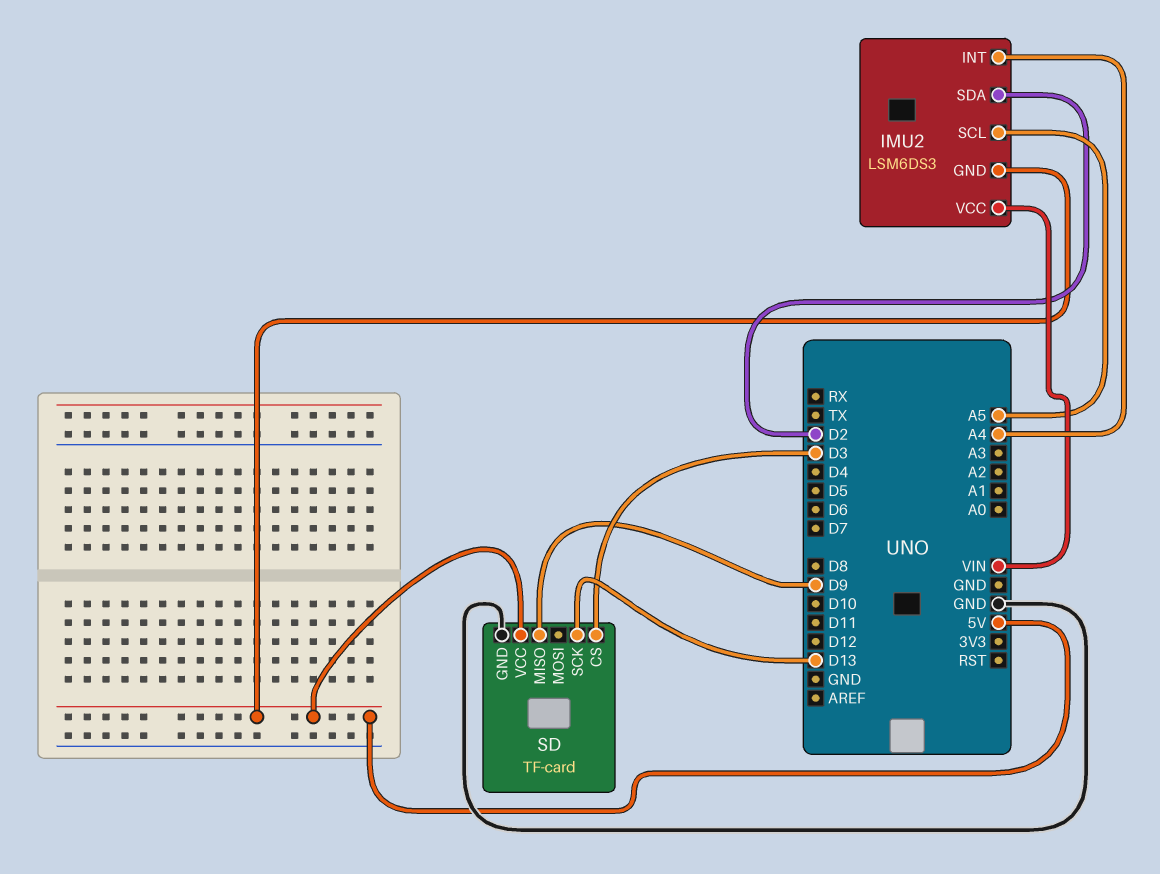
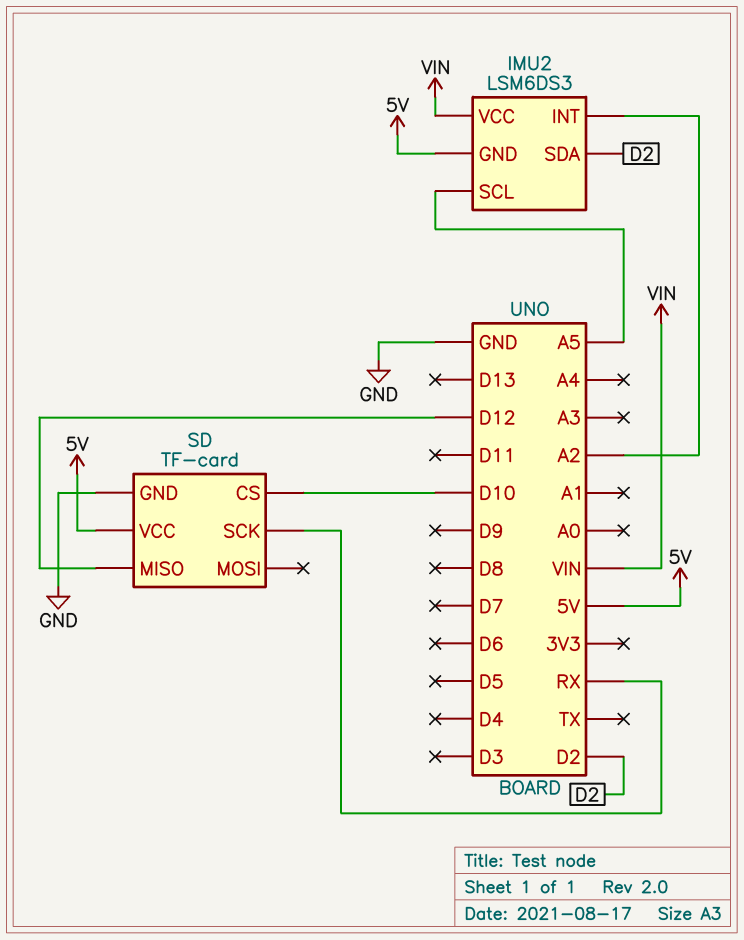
IMU2 pin INT: A4 -> A2
SD pin CS: D3 -> D10
SD pin MISO: D9 -> D12
SD pin SCK: D13 -> RX

